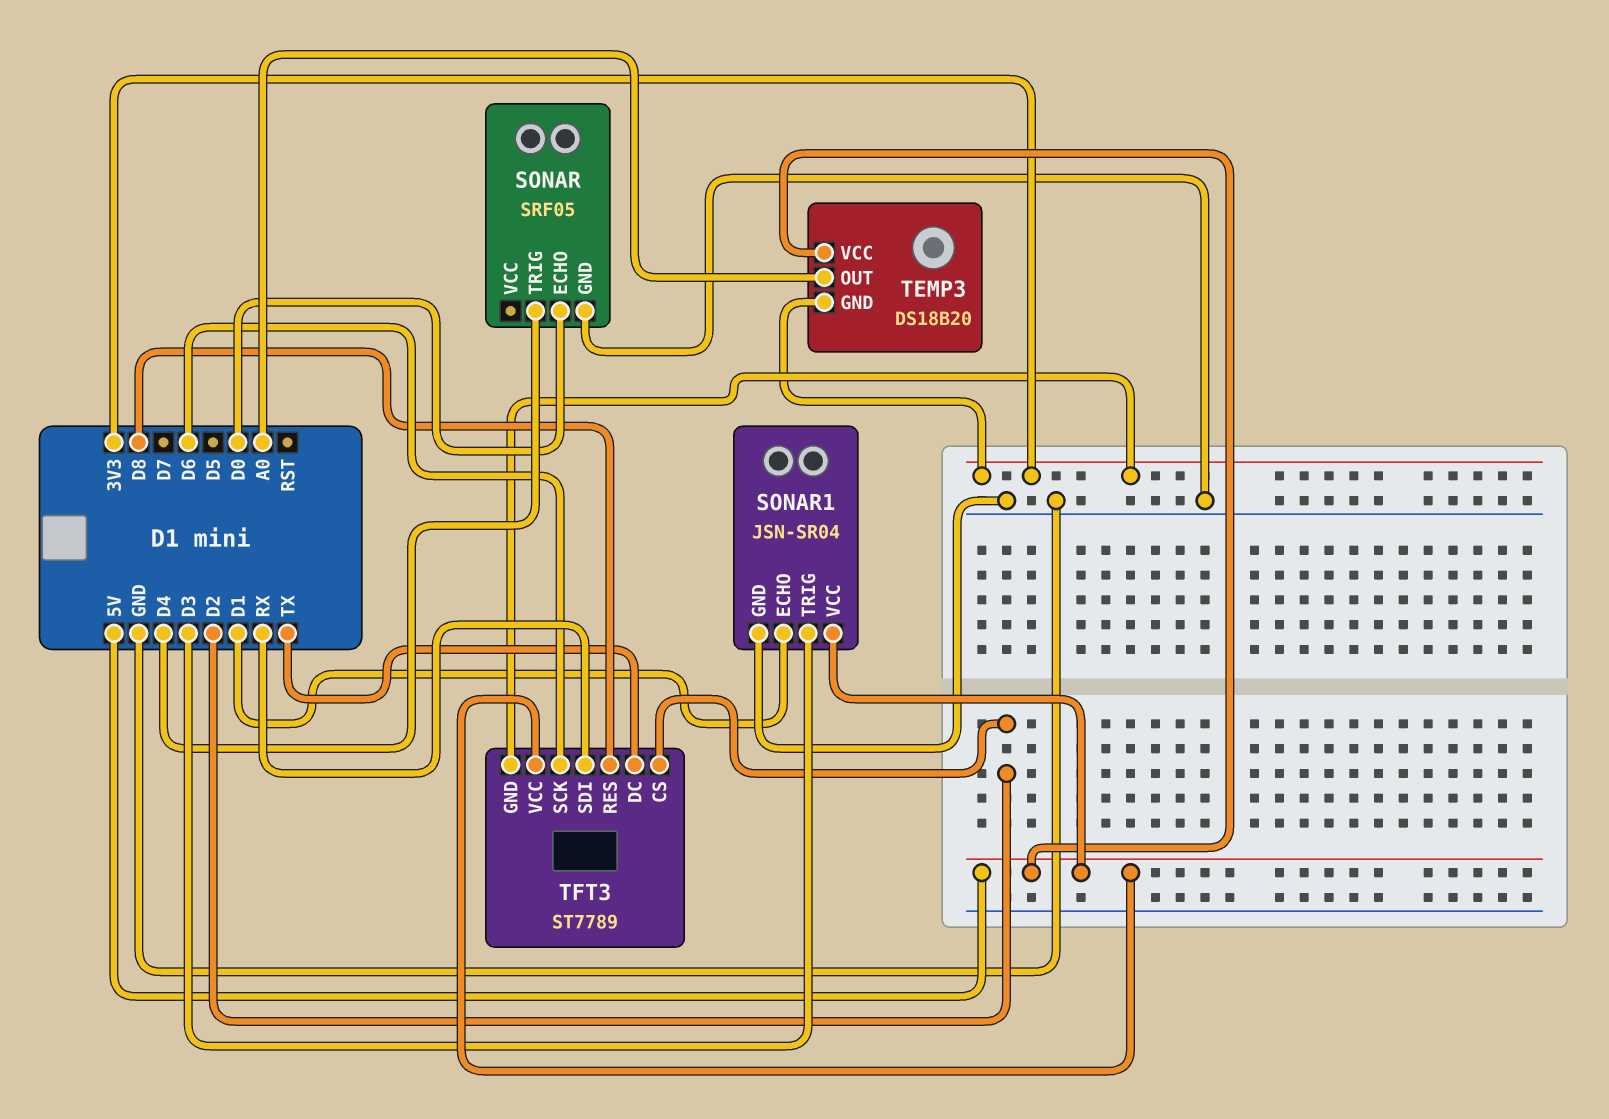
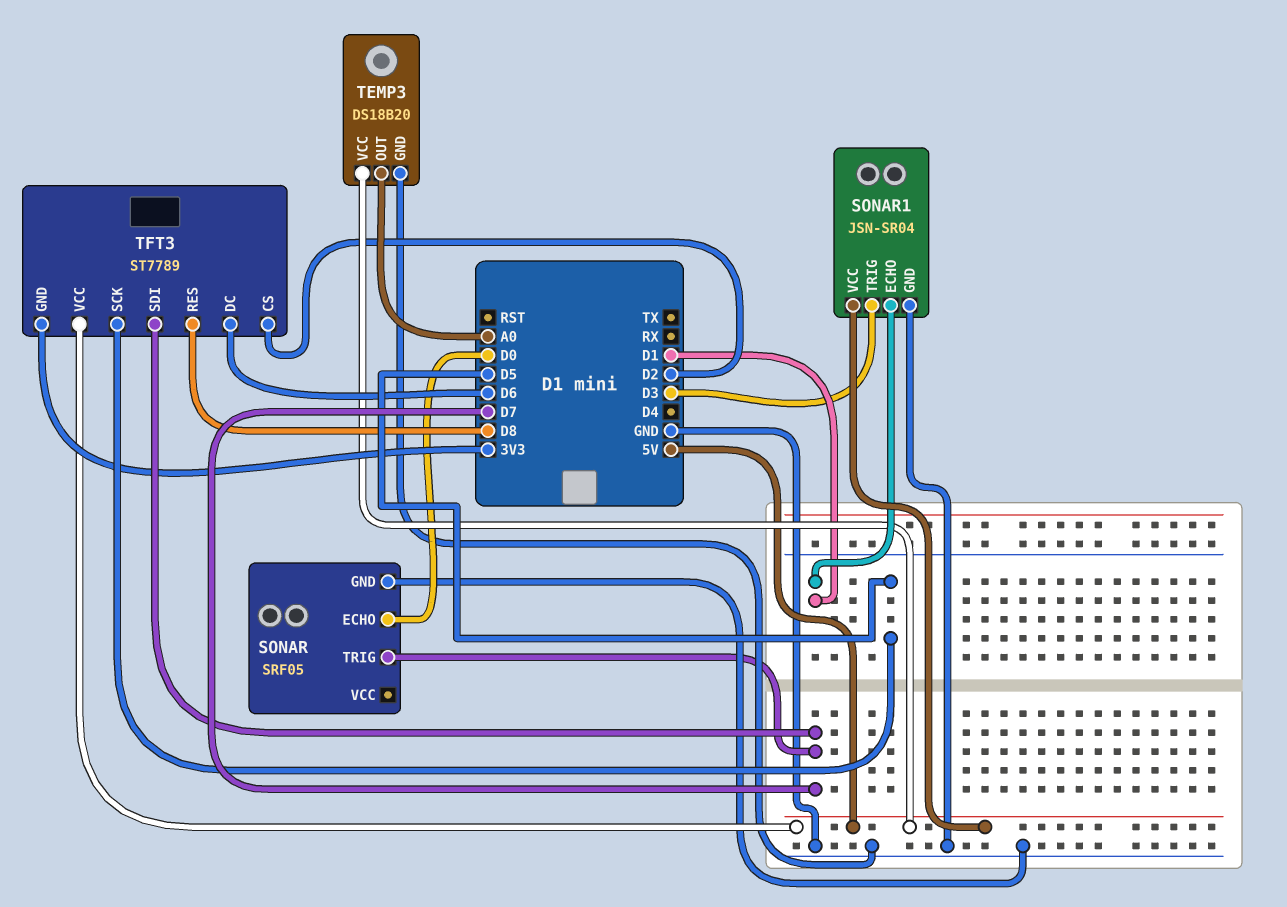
SONAR pin TRIG: D4 -> D7
TEMP3 pin GND: 3V3 -> GND
TFT3 pin DC: TX -> D6
TFT3 pin SCK: D6 -> D5
TFT3 pin SDI: RX -> D7

